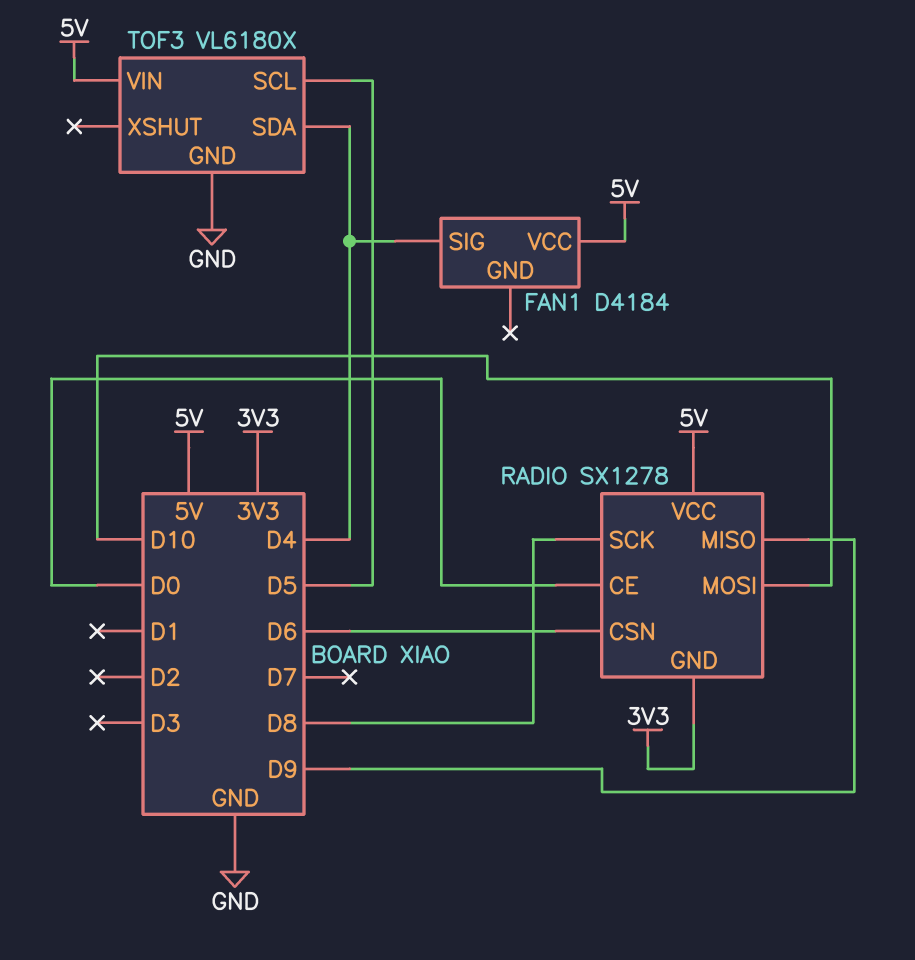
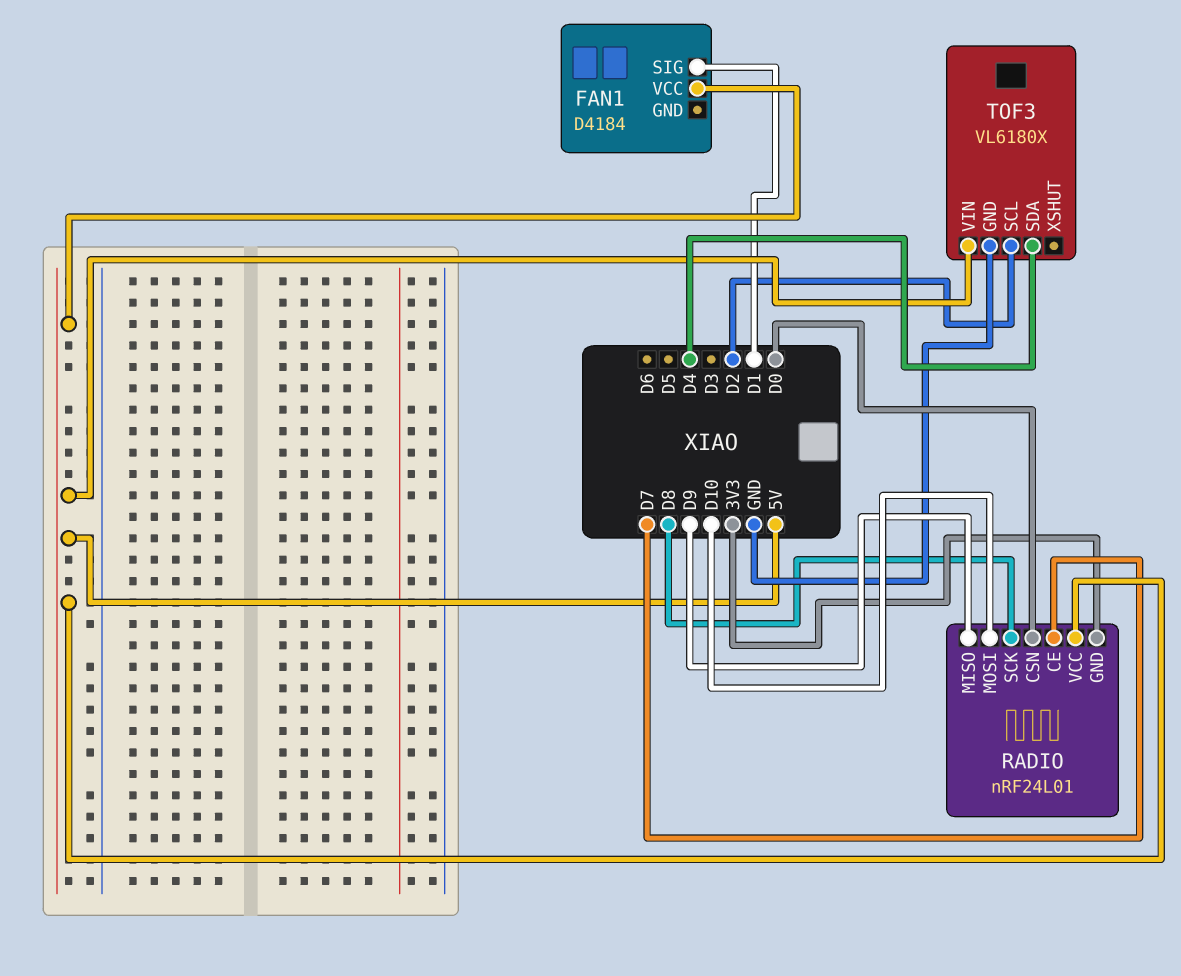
FAN1 pin SIG: D4 -> D1
RADIO: SX1278 -> nRF24L01
RADIO pin CE: D0 -> D7
RADIO pin CSN: D6 -> D0
TOF3 pin SCL: D5 -> D2

